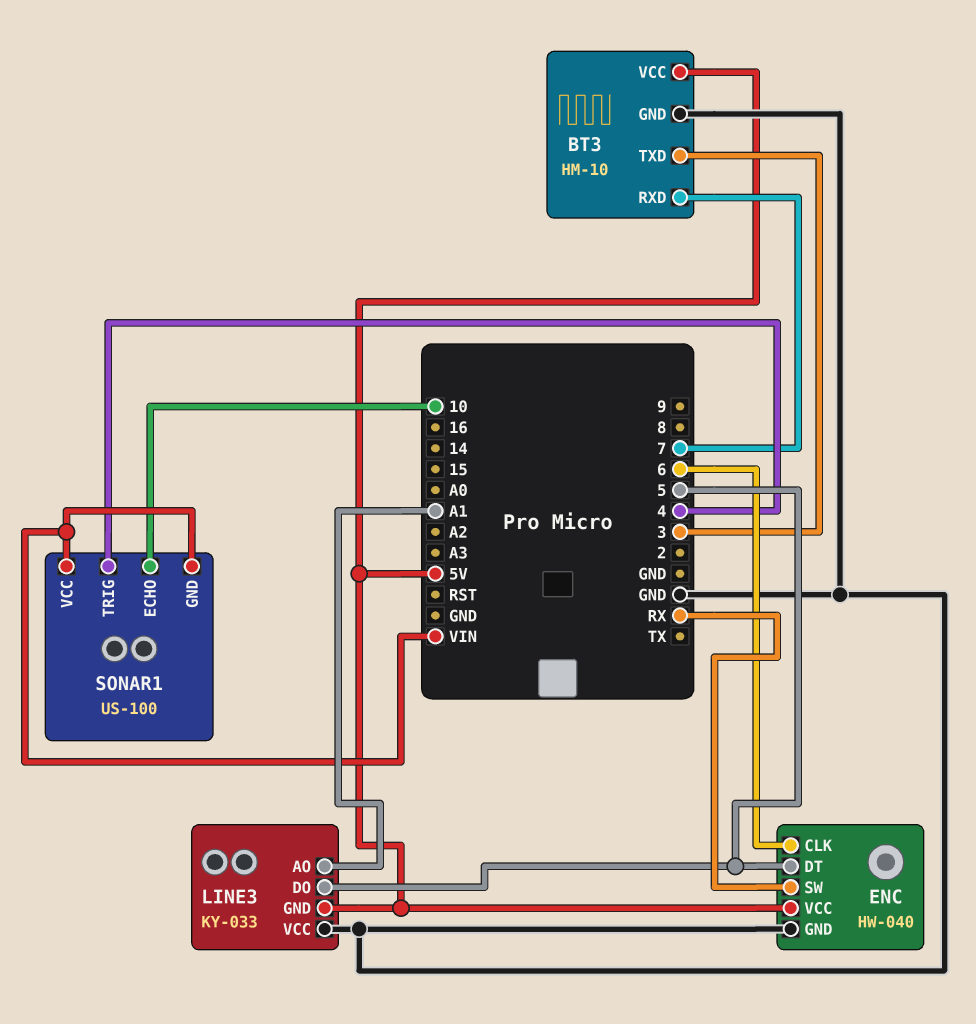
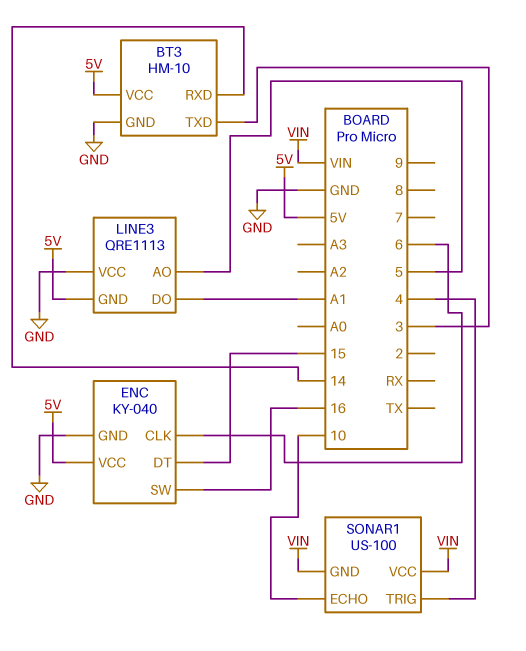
BT3 pin RXD: 7 -> 14
ENC: HW-040 -> KY-040
ENC pin DT: 5 -> 15
ENC pin SW: RX -> 16
LINE3: KY-033 -> QRE1113
LINE3 pin AO: A1 -> 5
LINE3 pin DO: 5 -> A1

